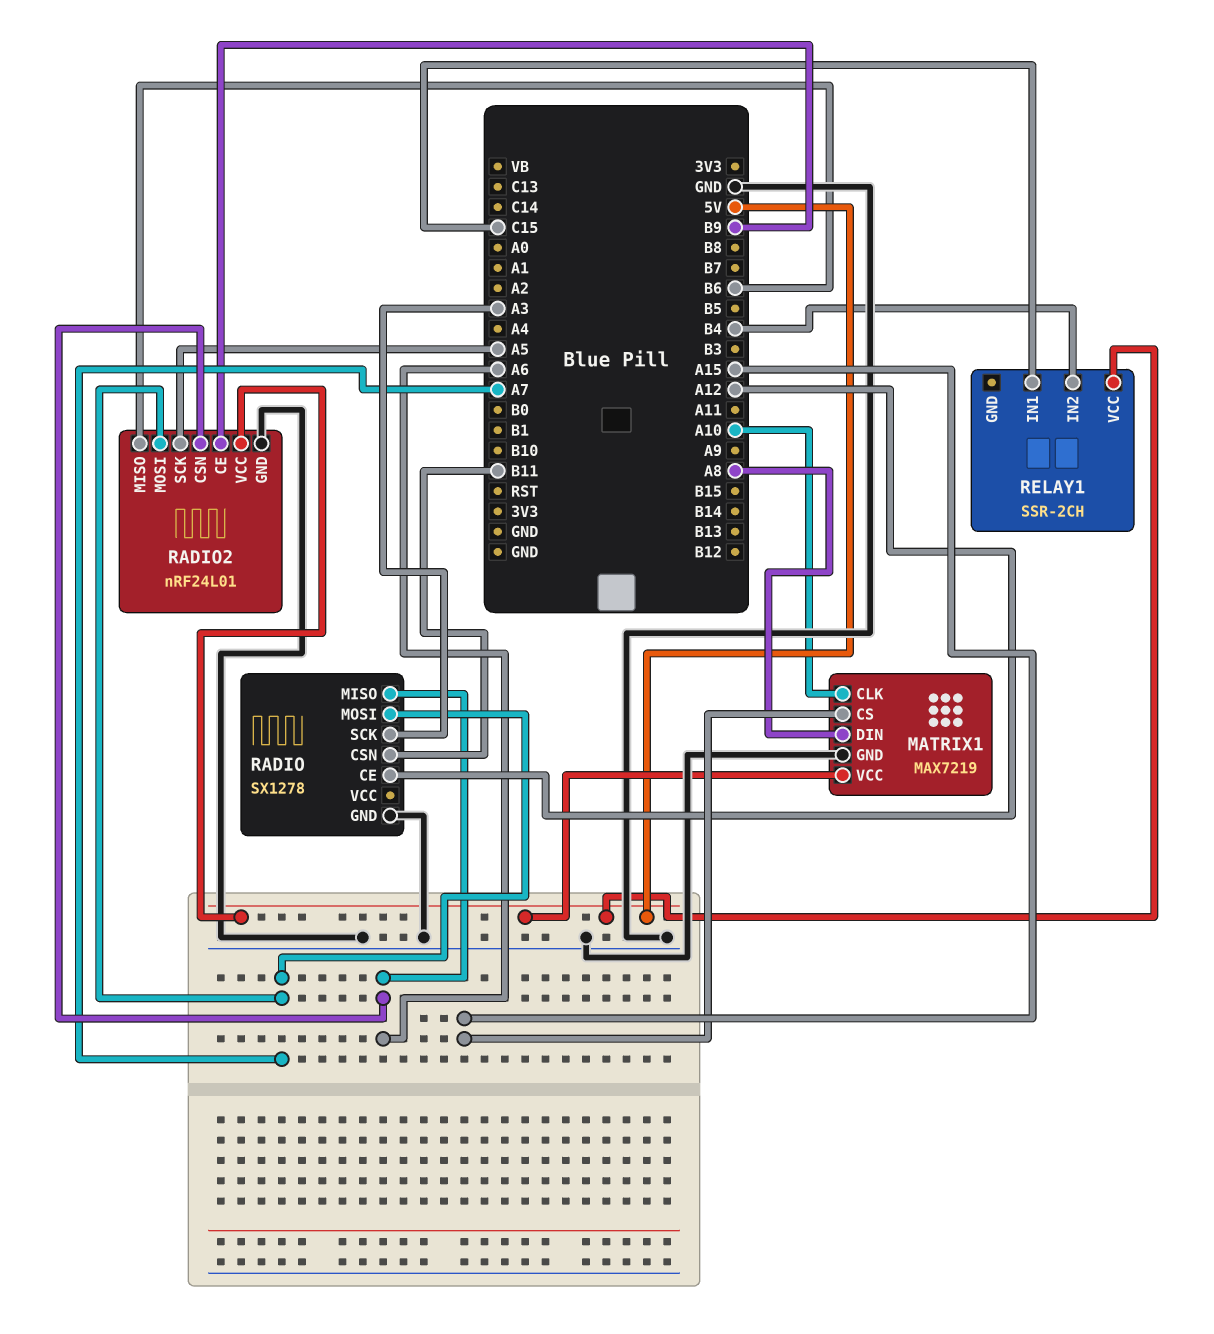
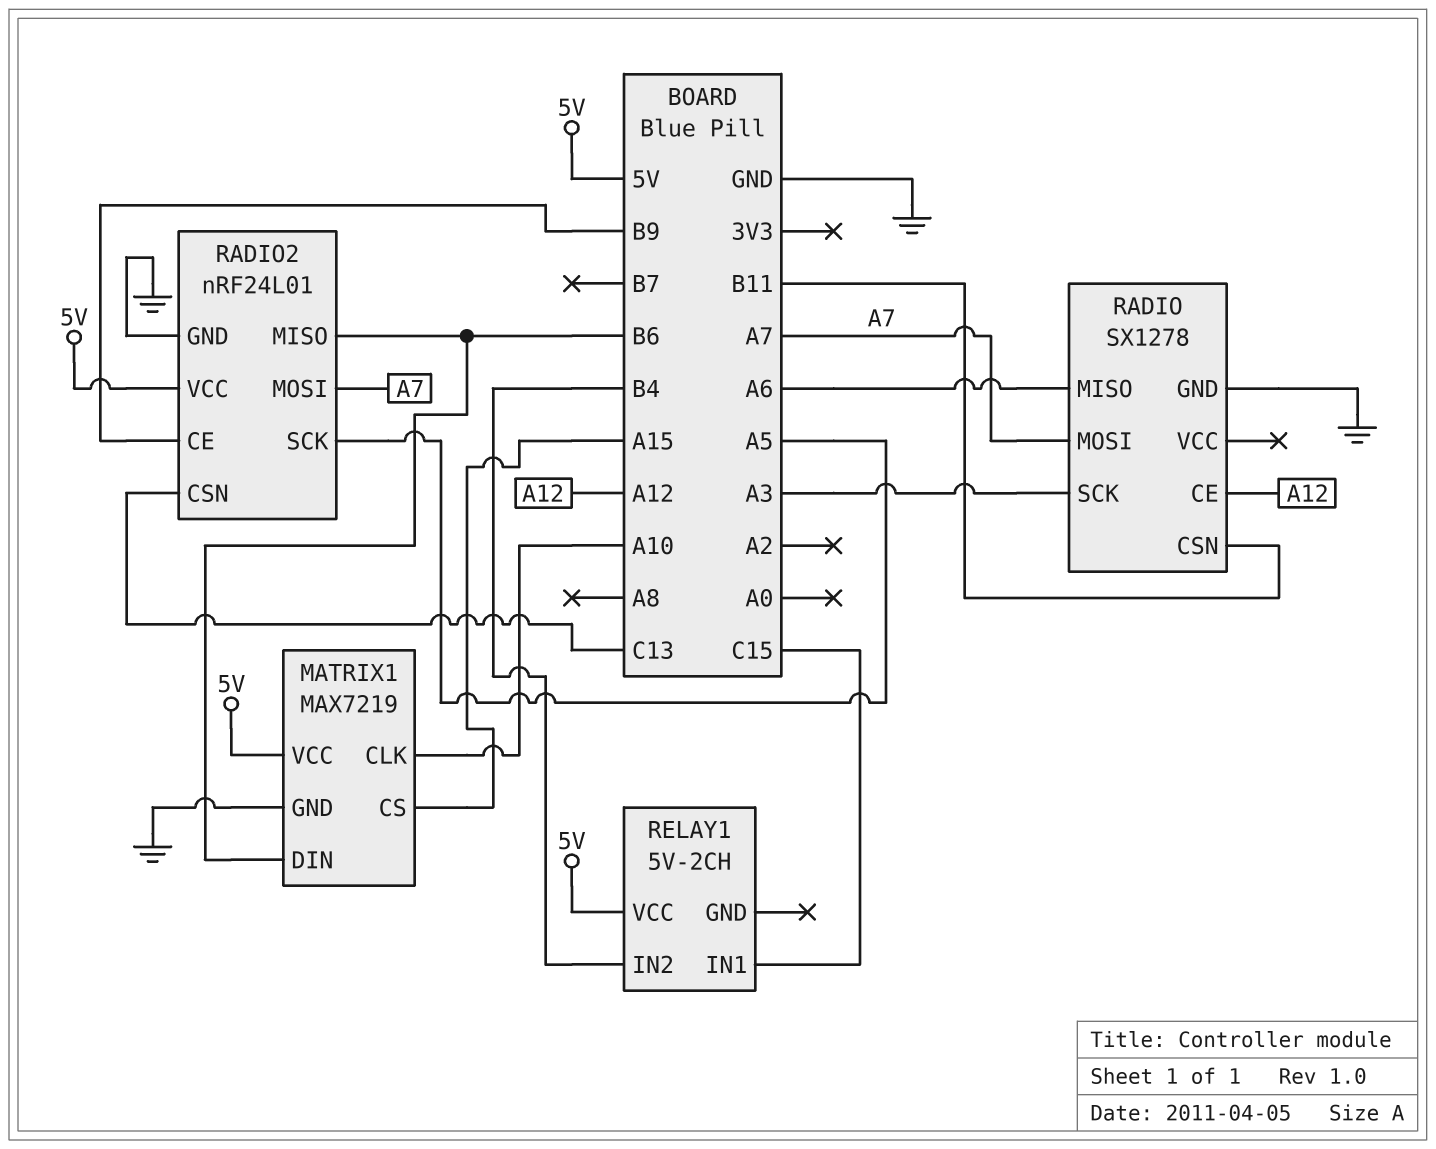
MATRIX1 pin DIN: A8 -> B6
RADIO2 pin CSN: A6 -> C13
RELAY1: SSR-2CH -> 5V-2CH

